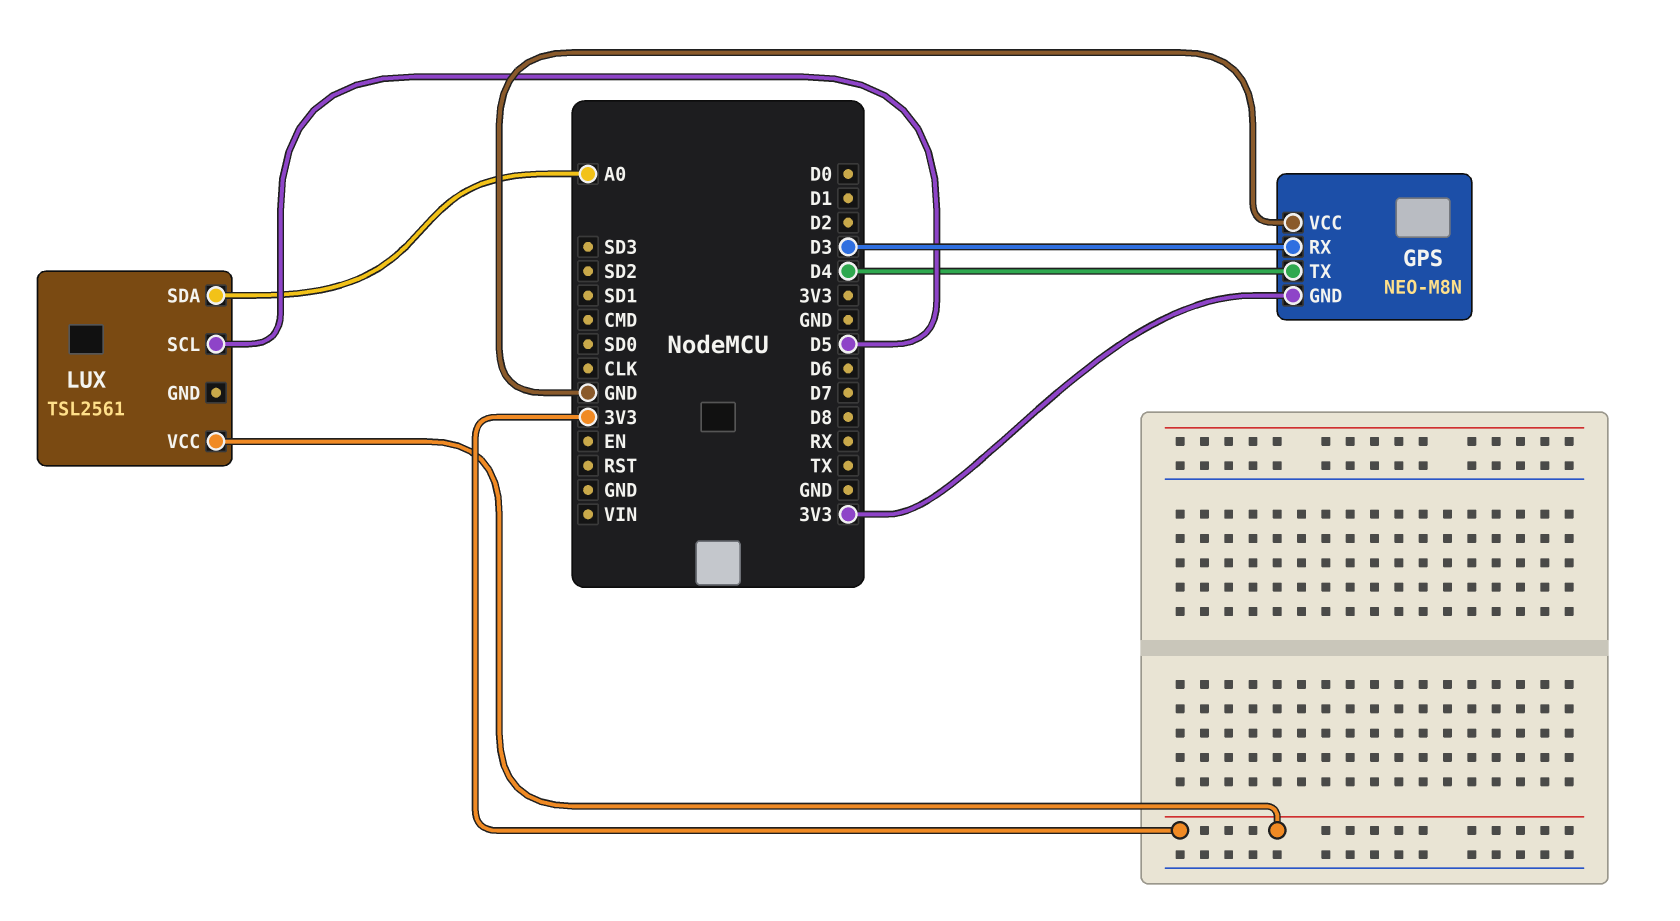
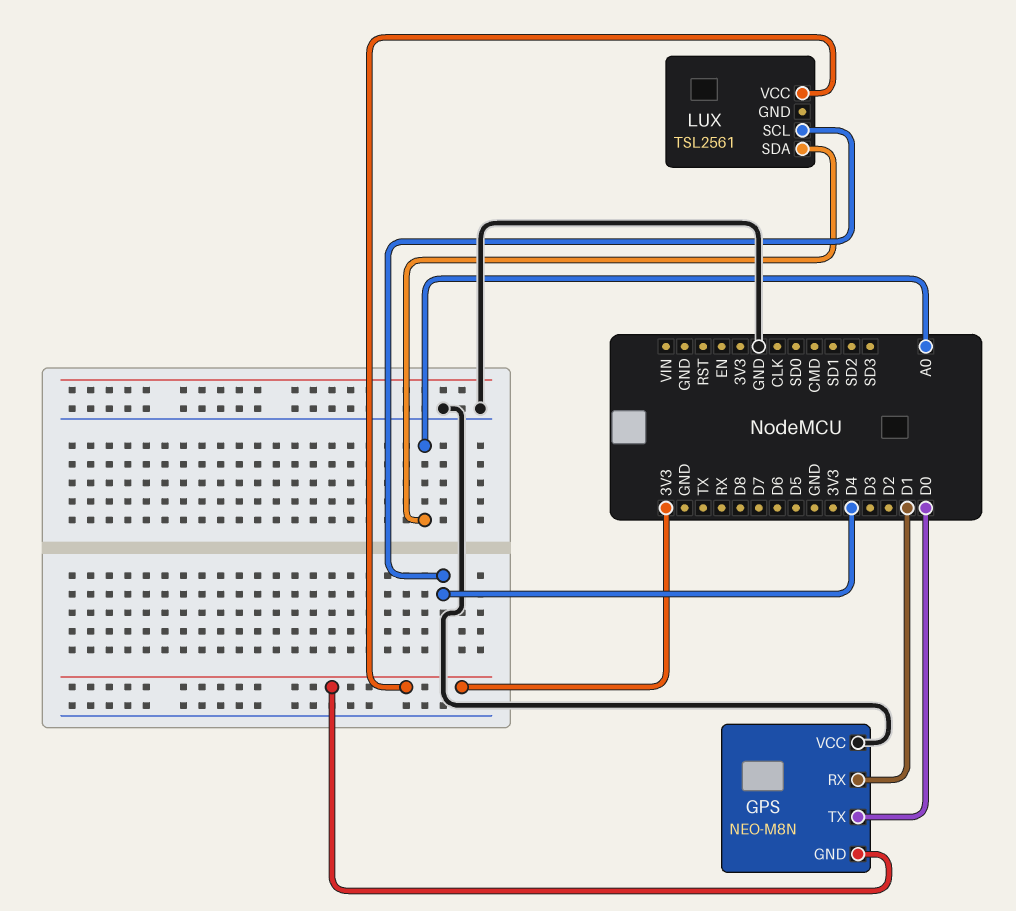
GPS pin RX: D3 -> D1
GPS pin TX: D4 -> D0
LUX pin SCL: D5 -> D4

